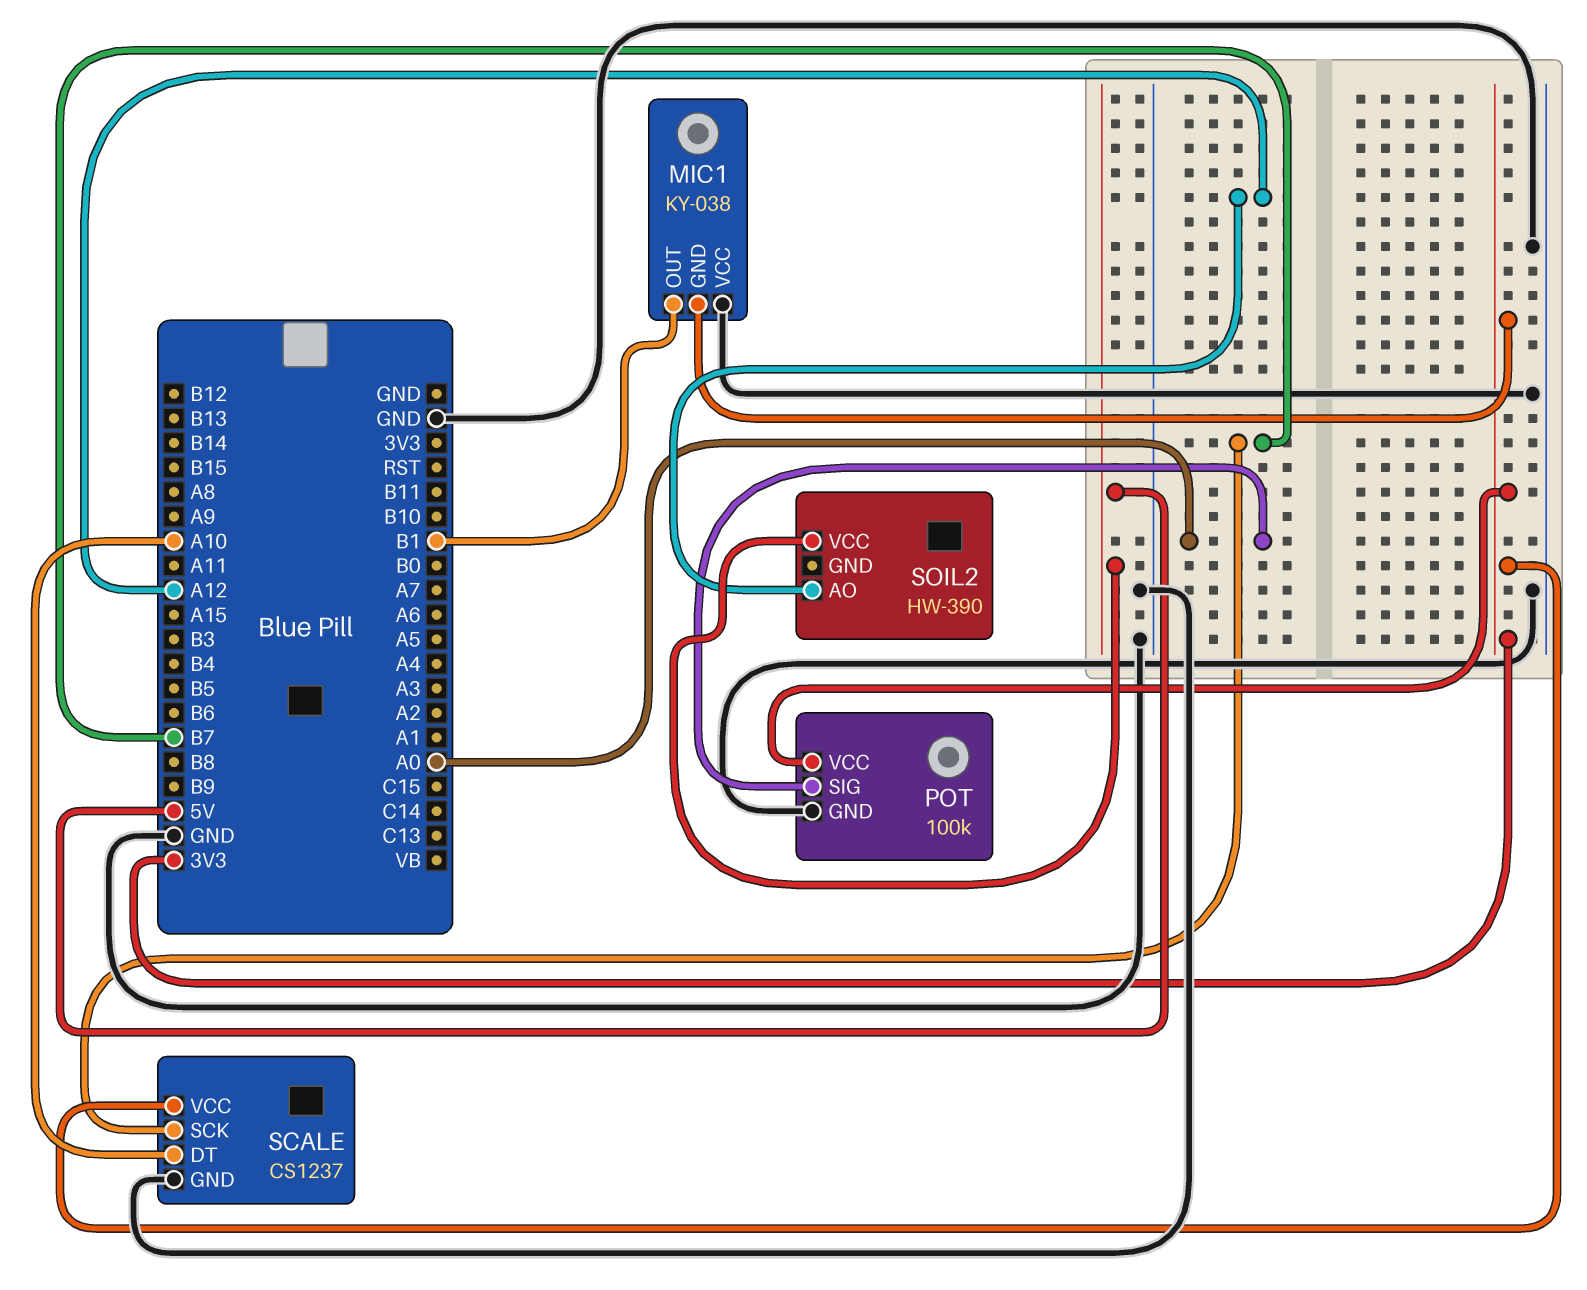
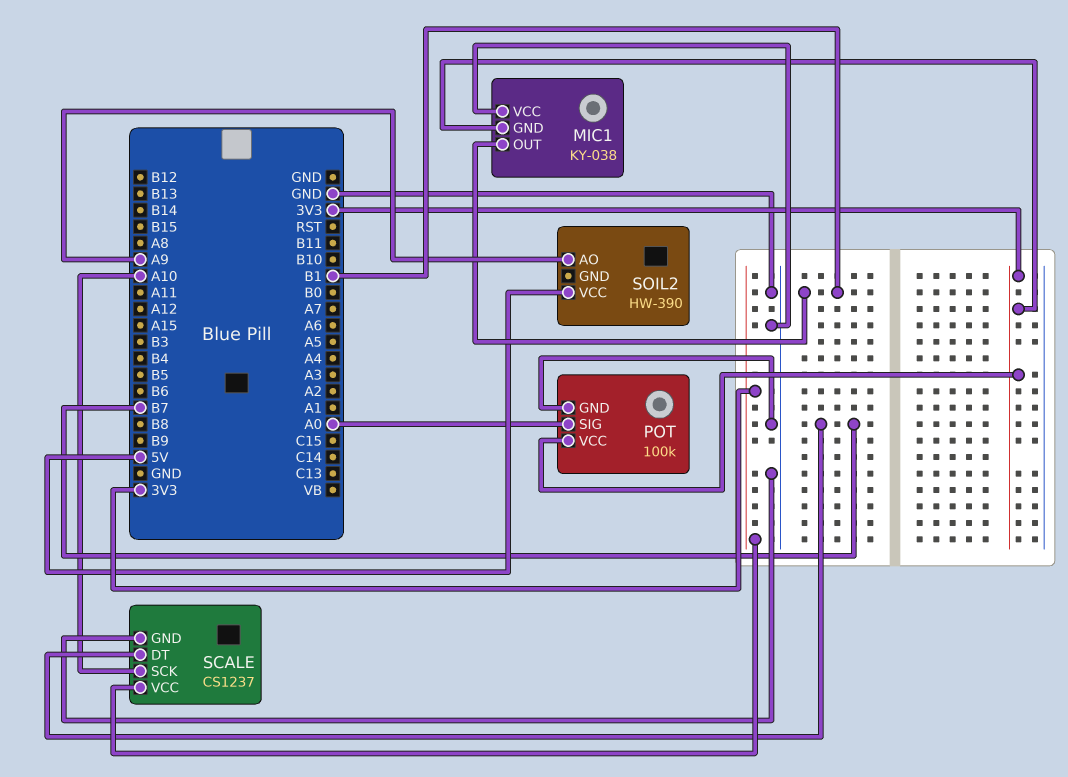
SCALE pin DT: A10 -> B7
SCALE pin SCK: B7 -> A10
SOIL2 pin AO: A12 -> A9

